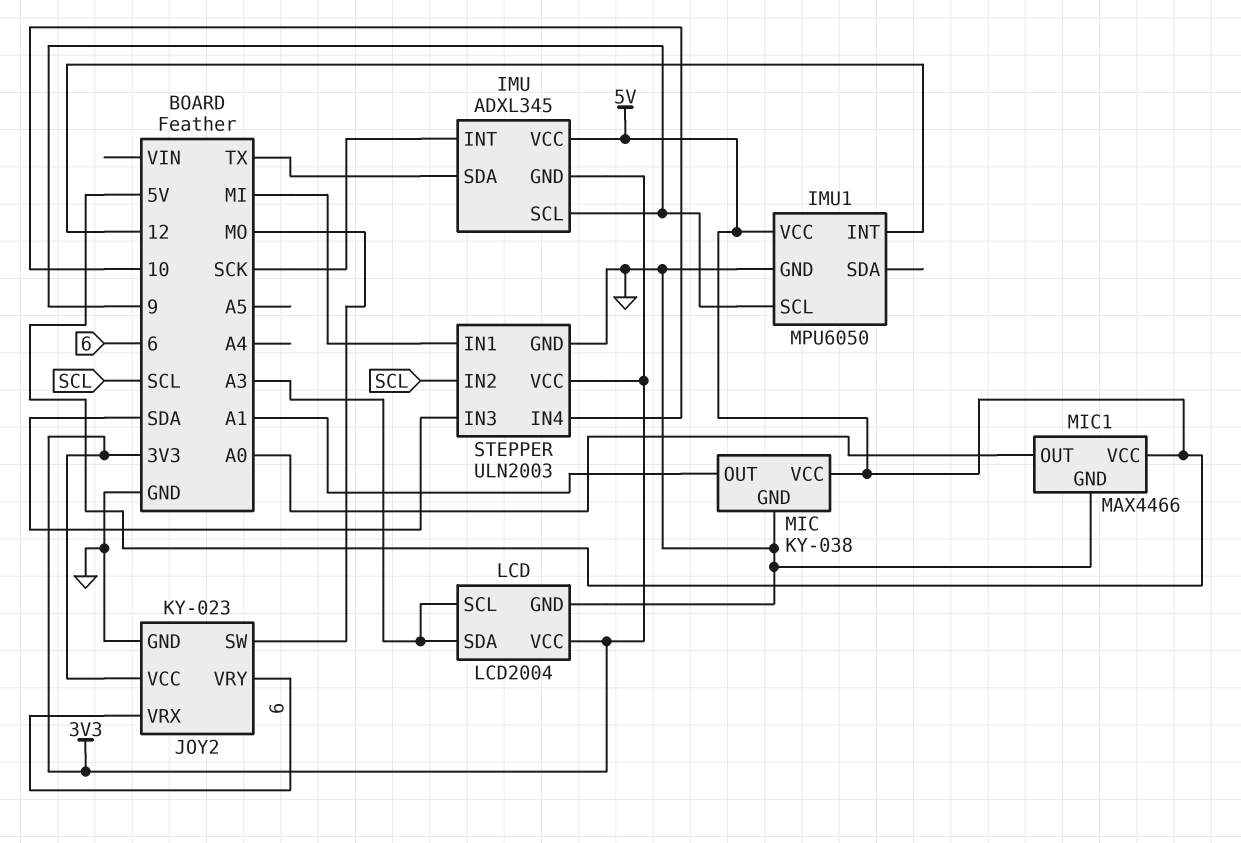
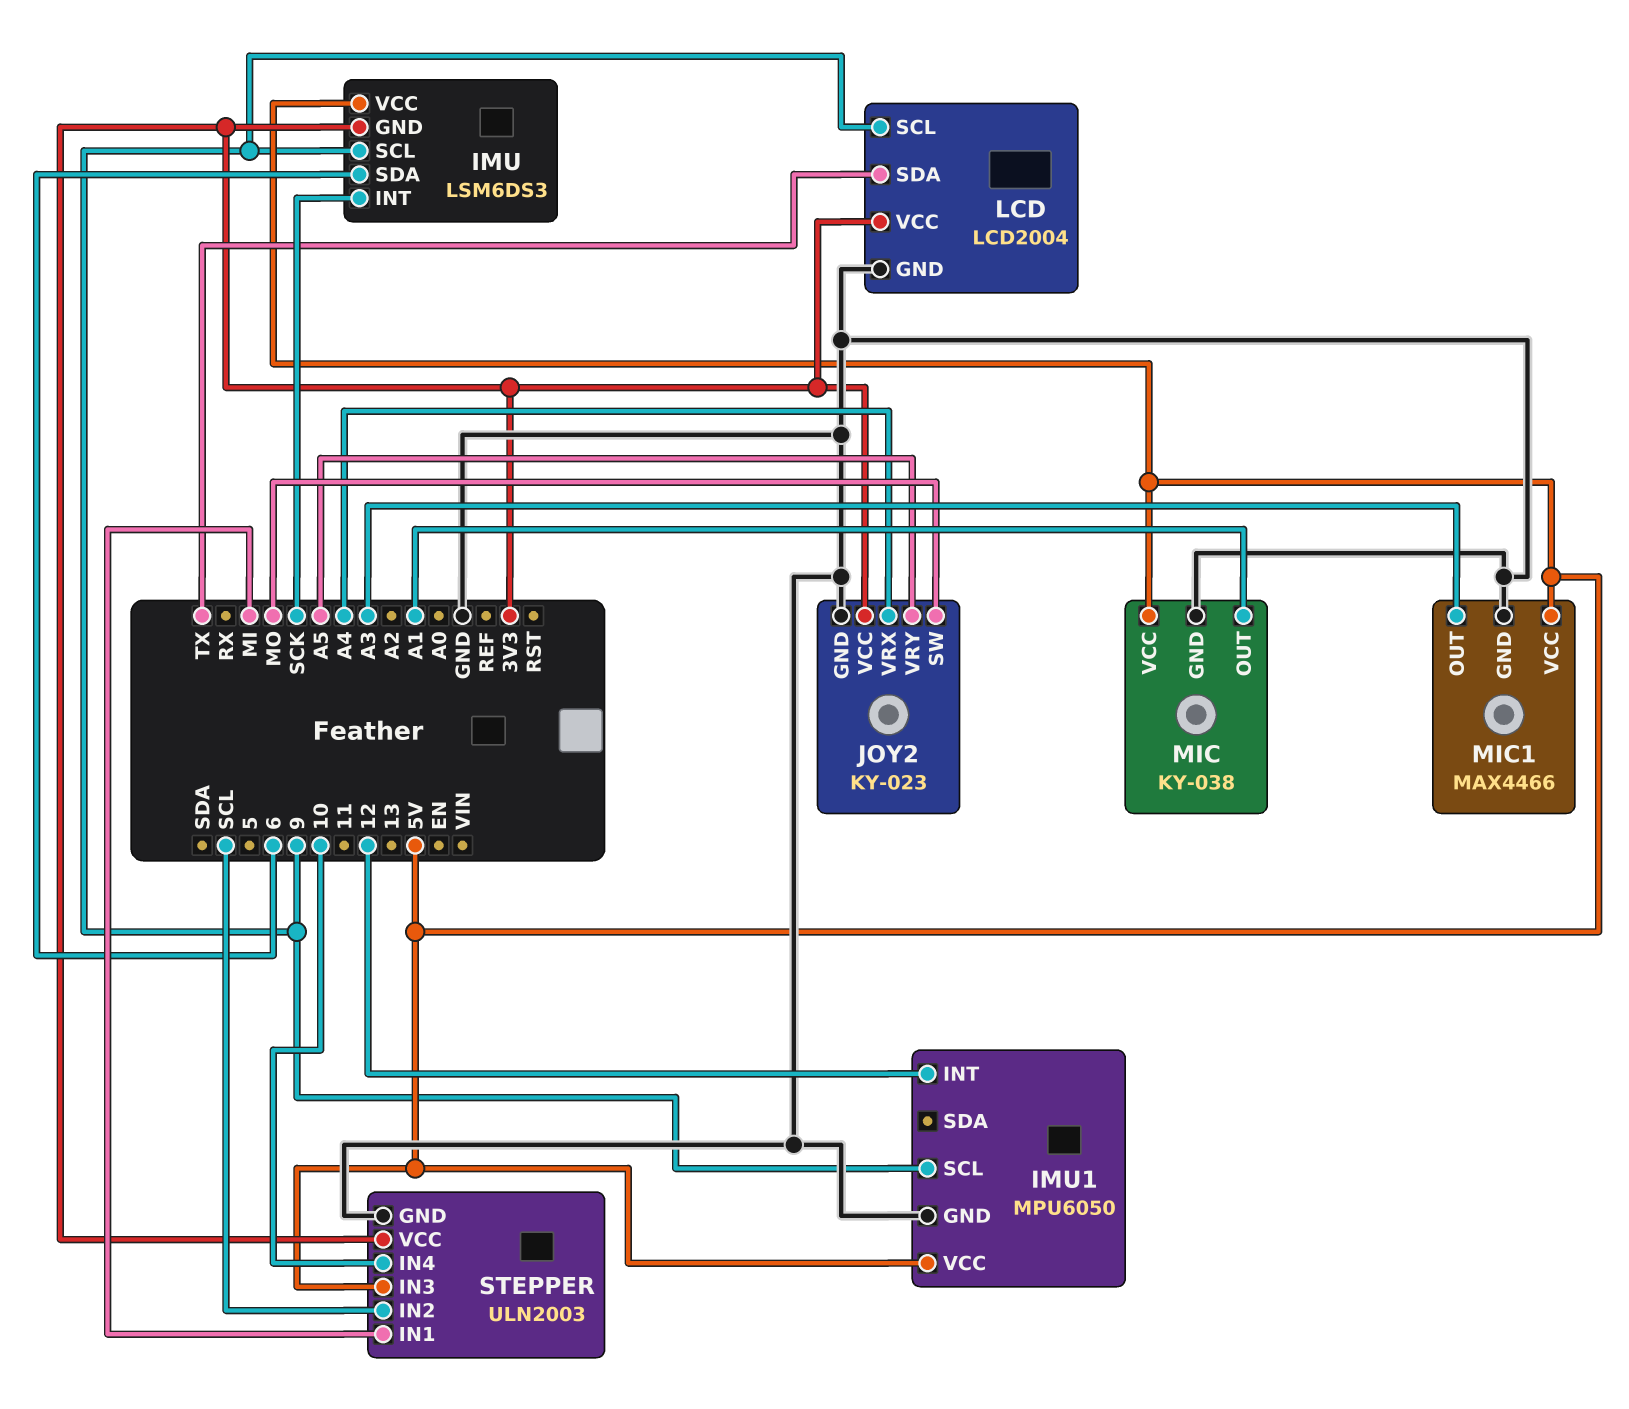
IMU: ADXL345 -> LSM6DS3
IMU pin SDA: TX -> 6
JOY2 pin VRX: 6 -> A4
JOY2 pin VRY: 6 -> A5
LCD pin SCL: A3 -> 9
LCD pin SDA: A3 -> TX
MIC1 pin OUT: A0 -> A3
STEPPER pin IN3: SDA -> 5V

